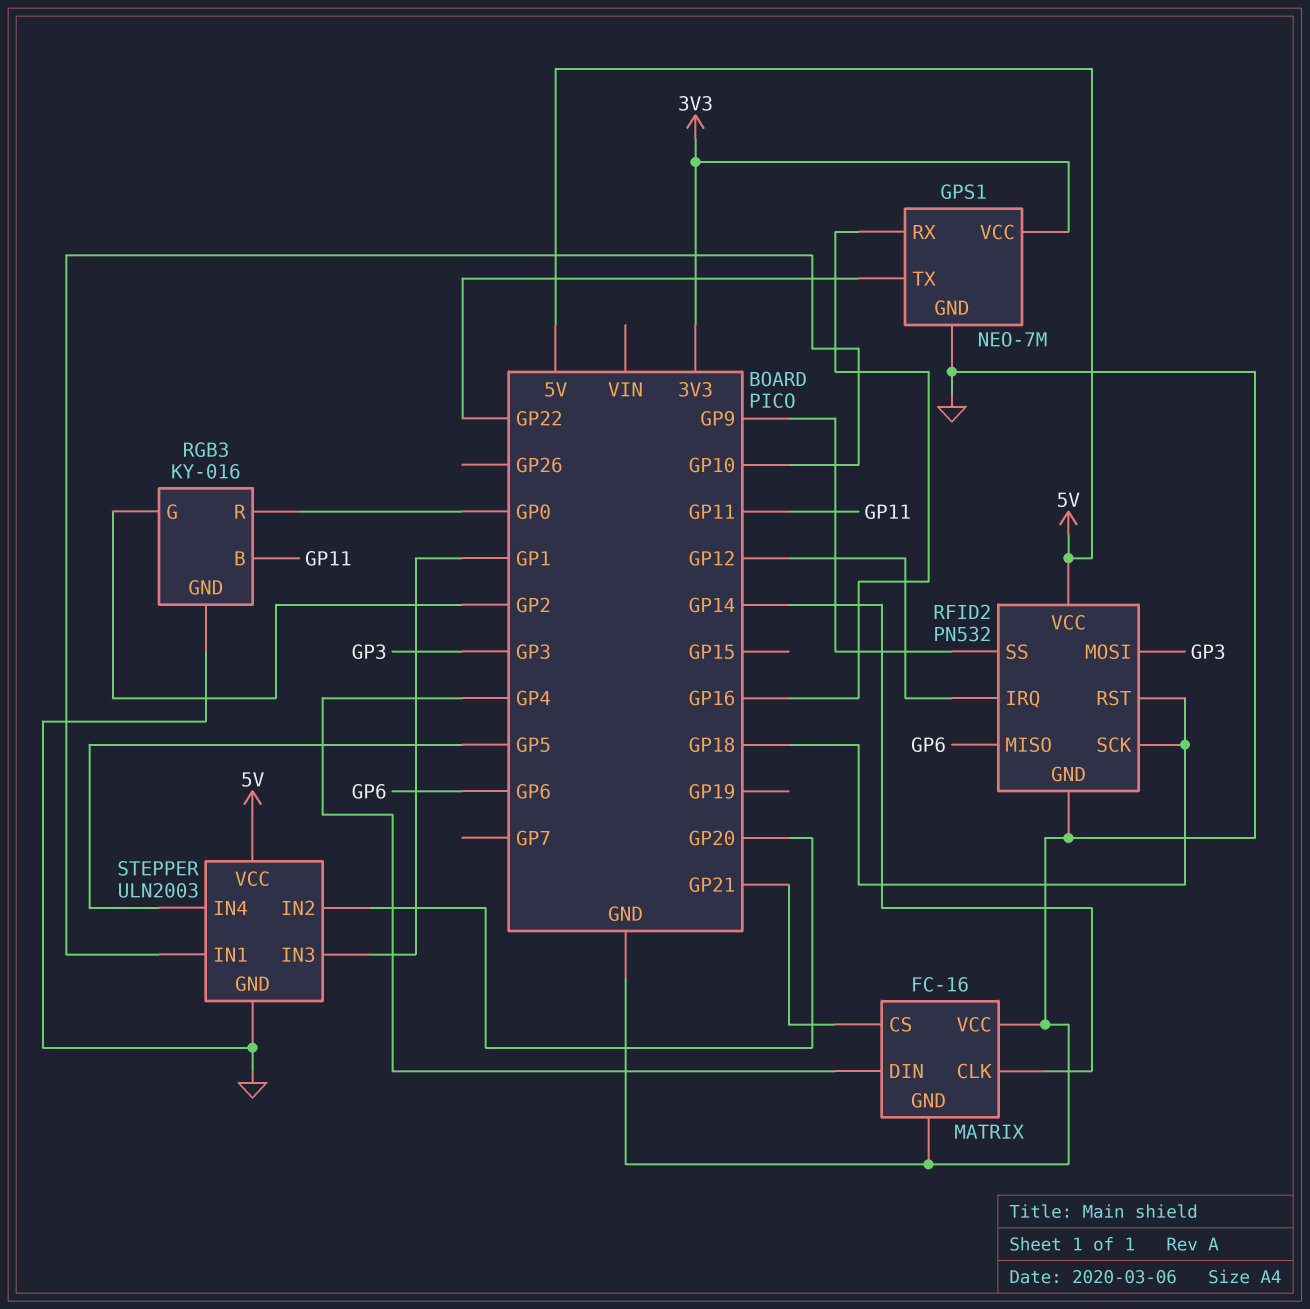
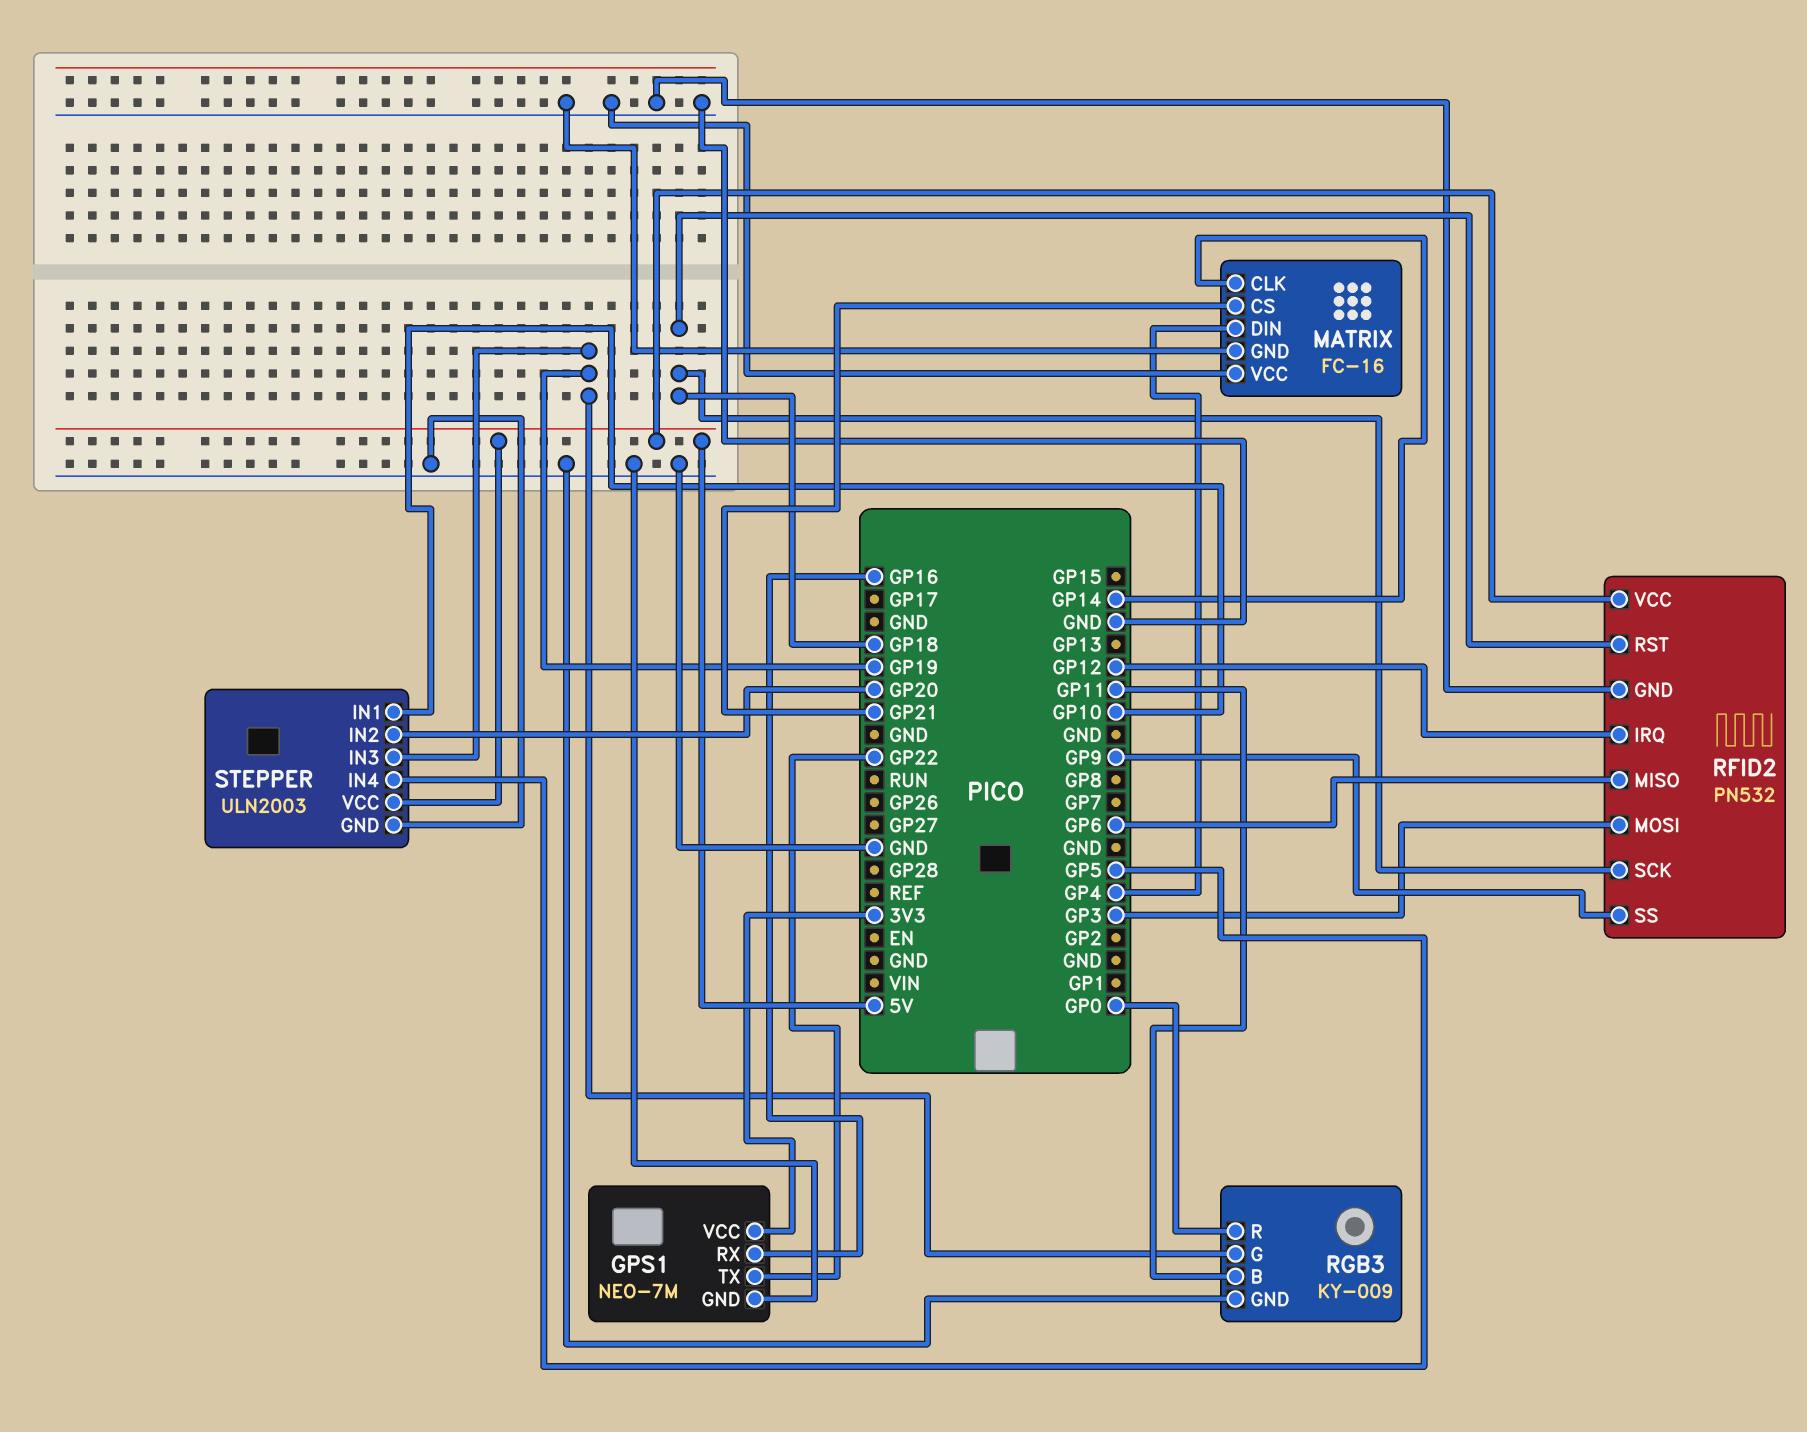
RGB3: KY-016 -> KY-009
RGB3 pin G: GP2 -> GP19
STEPPER pin IN3: GP1 -> GP19

